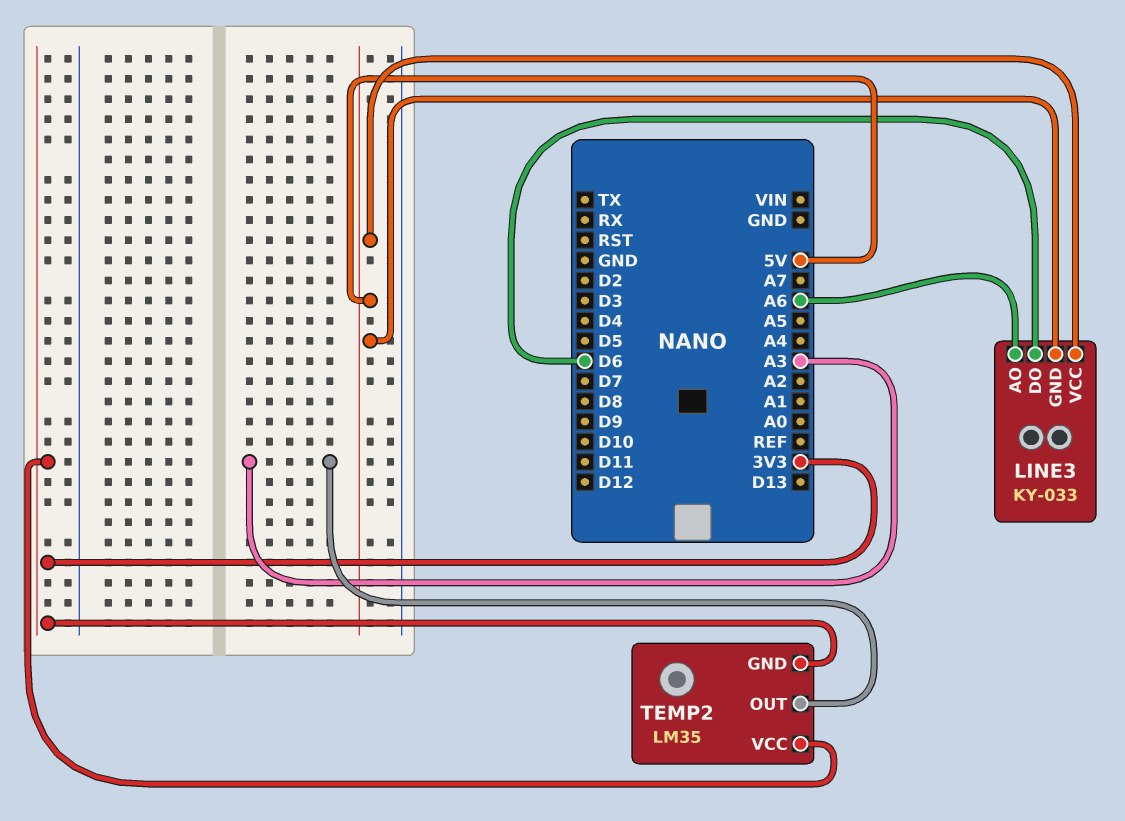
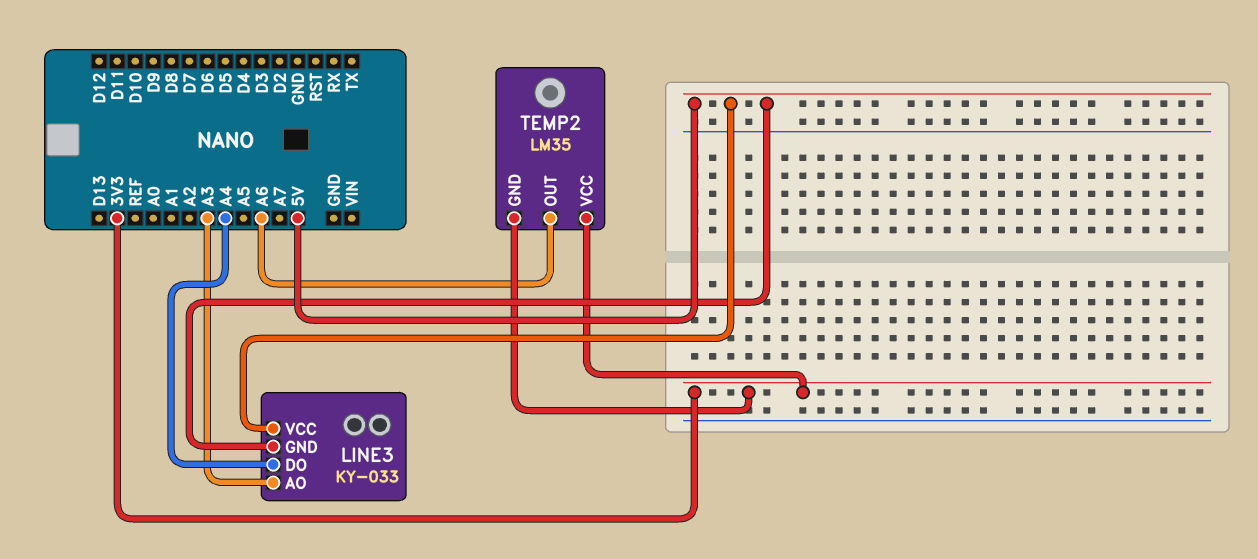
LINE3 pin AO: A6 -> A3
LINE3 pin DO: D6 -> A4
TEMP2 pin OUT: A3 -> A6

